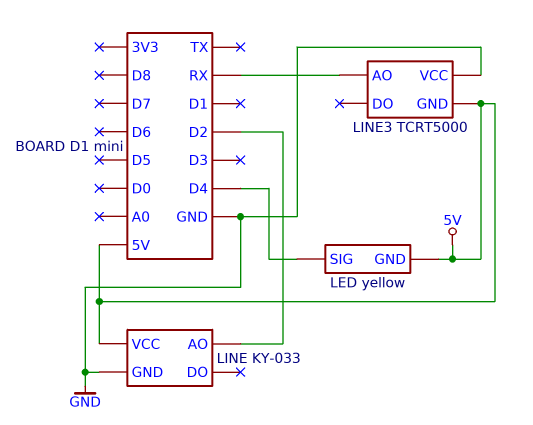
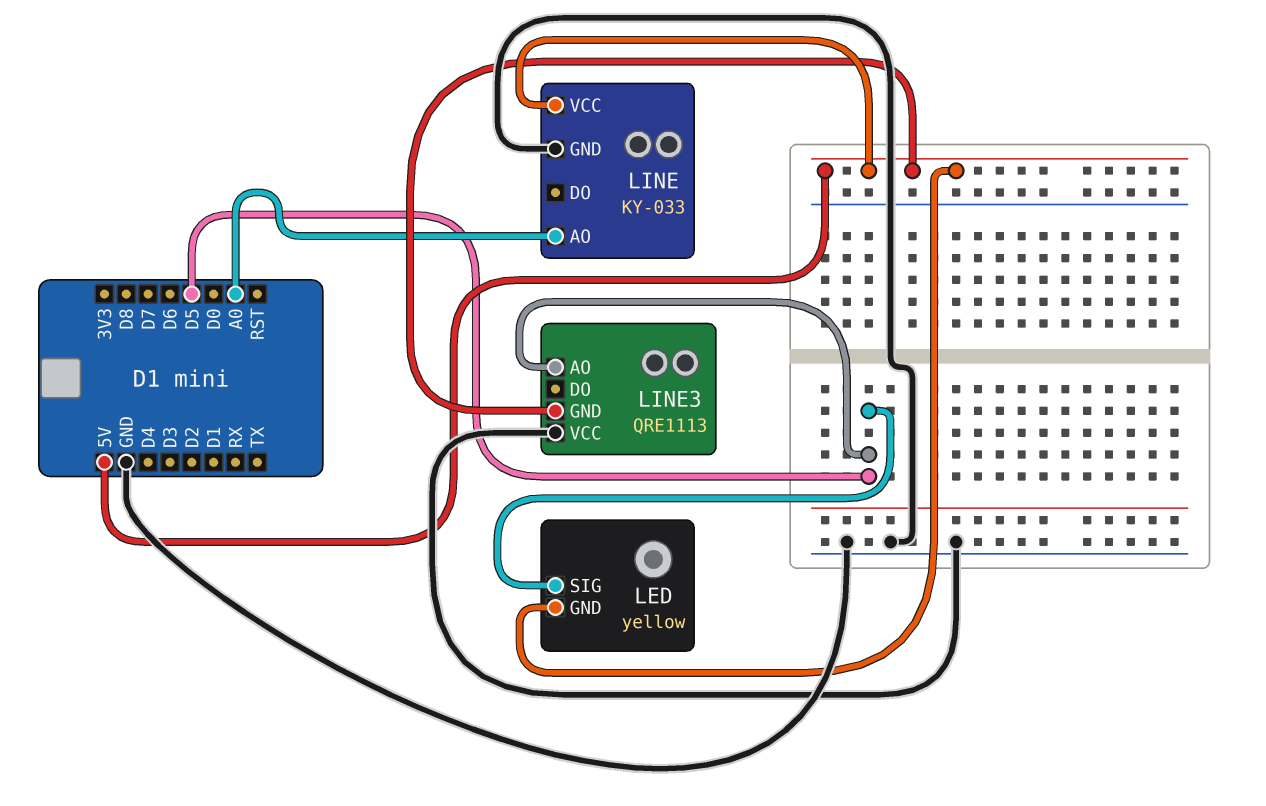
LED pin SIG: D4 -> D5
LINE pin AO: D2 -> A0
LINE3: TCRT5000 -> QRE1113
LINE3 pin AO: RX -> D5

